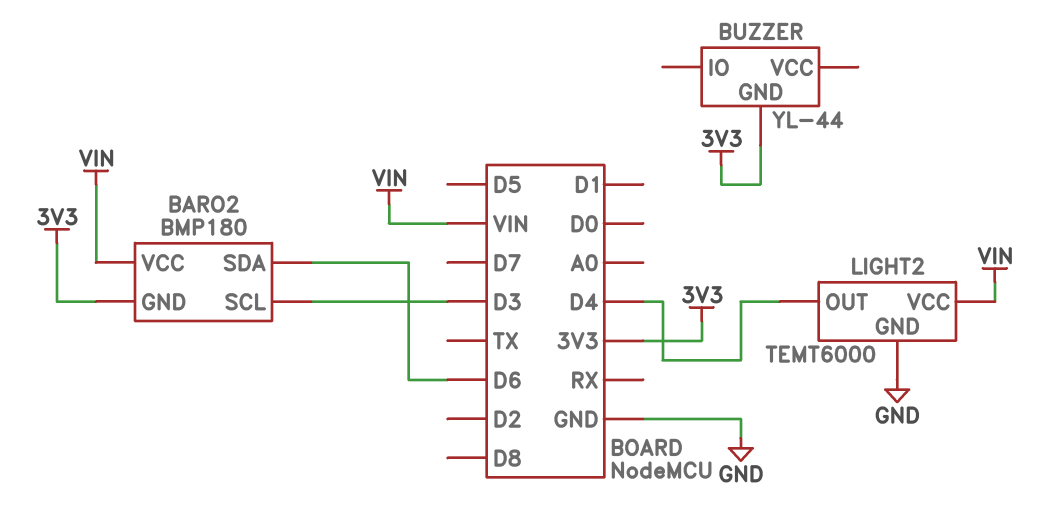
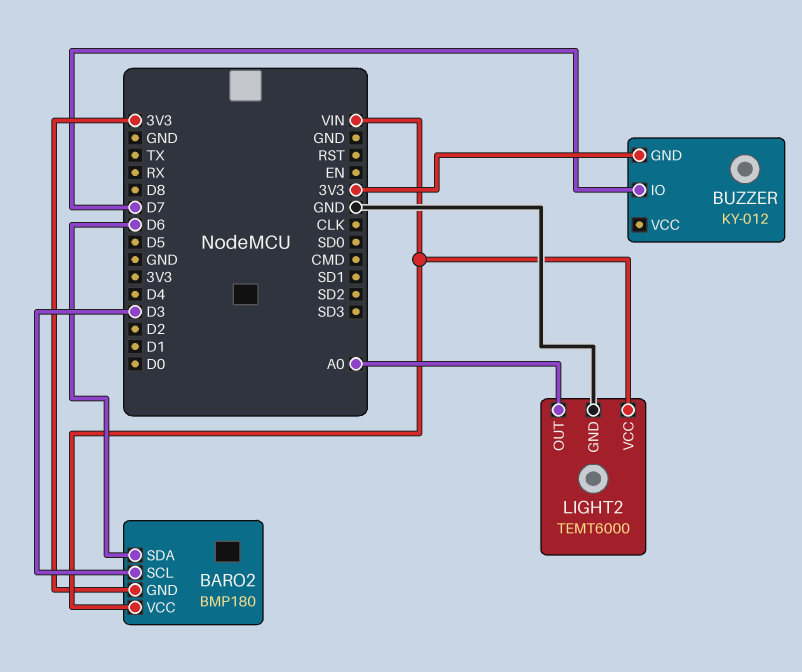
BUZZER: YL-44 -> KY-012
BUZZER pin IO: none -> D7
LIGHT2 pin OUT: D4 -> A0

